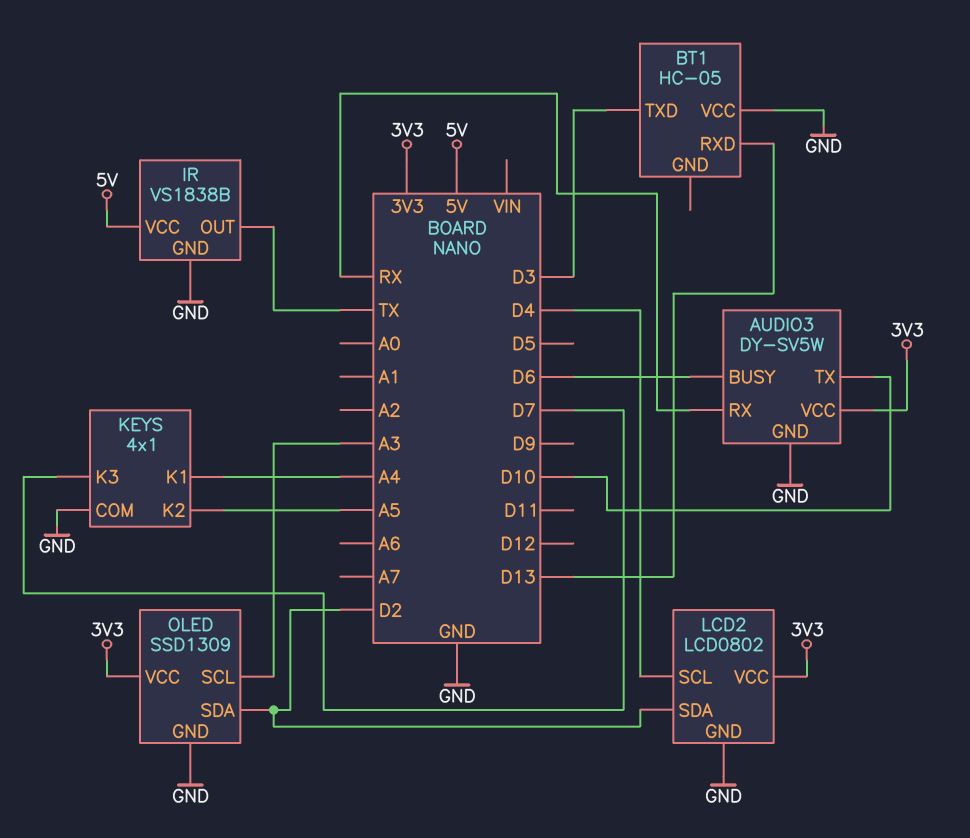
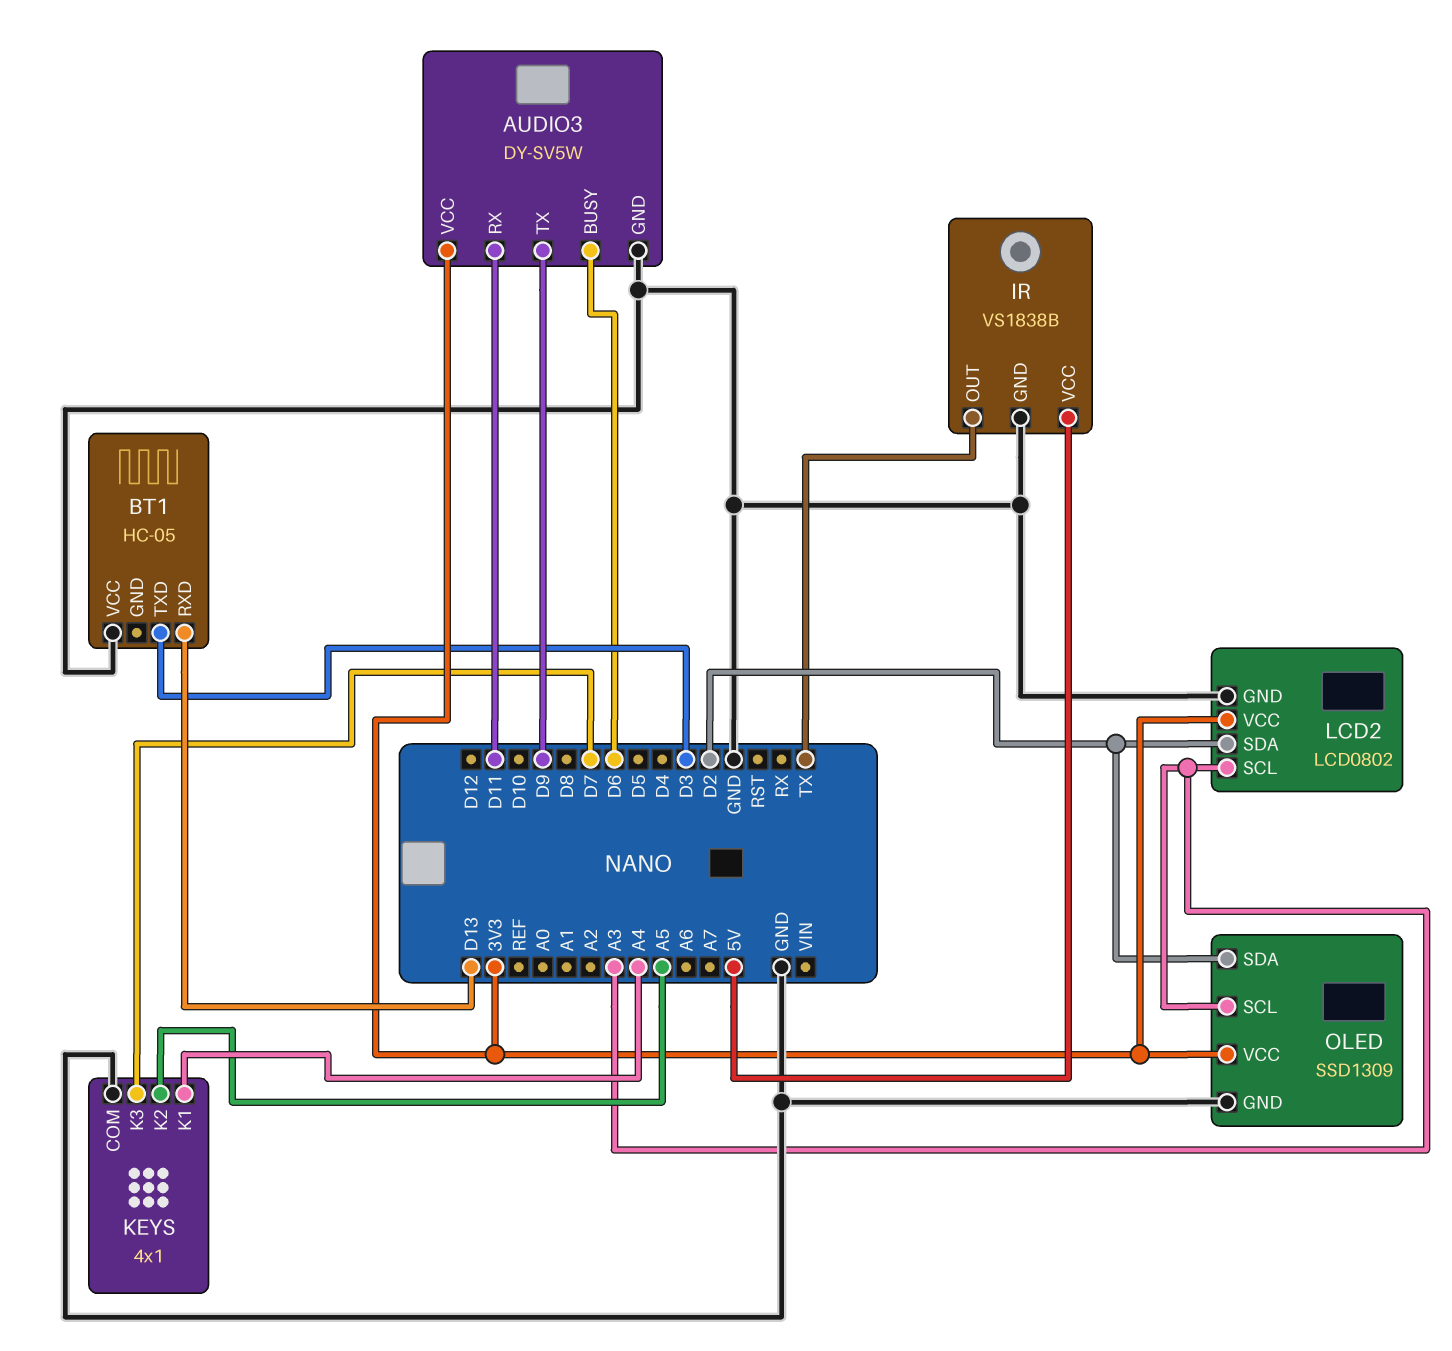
AUDIO3 pin RX: RX -> D11
AUDIO3 pin TX: D10 -> D9
LCD2 pin SCL: D4 -> A3

